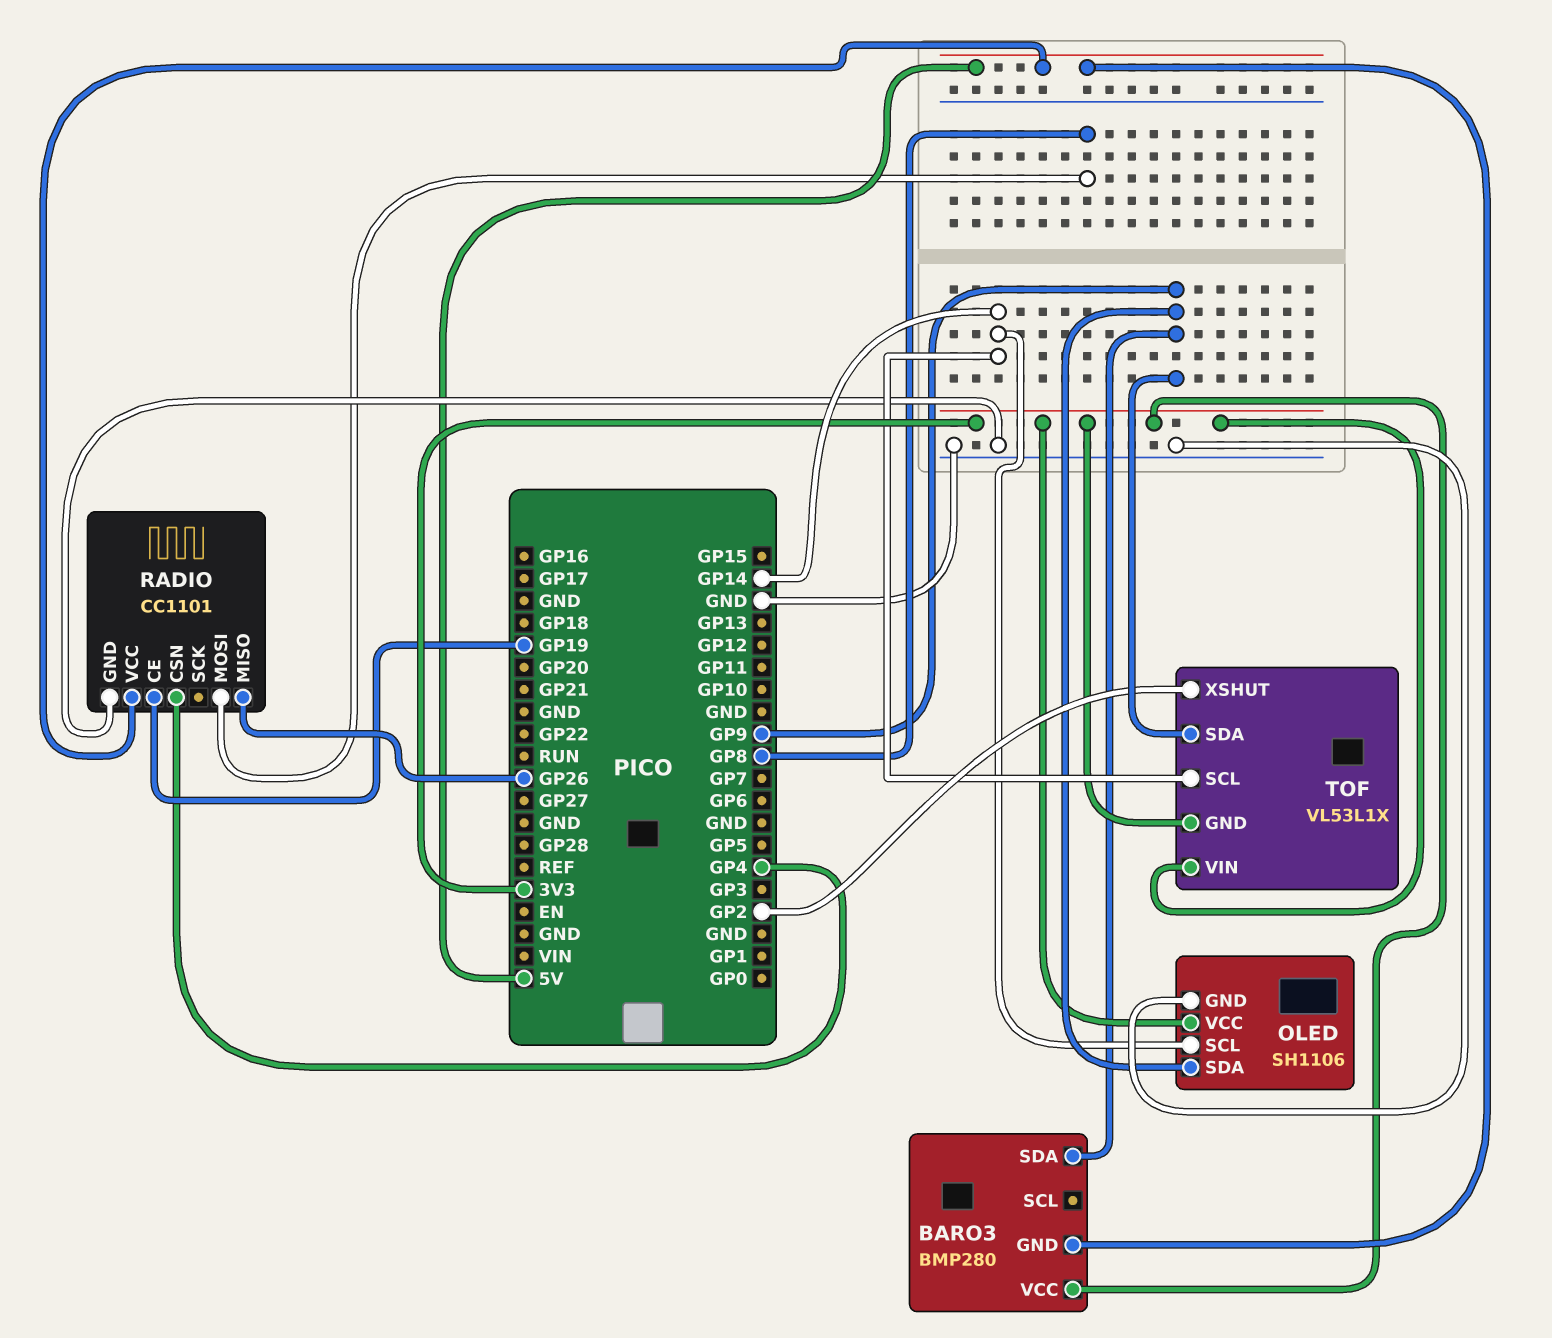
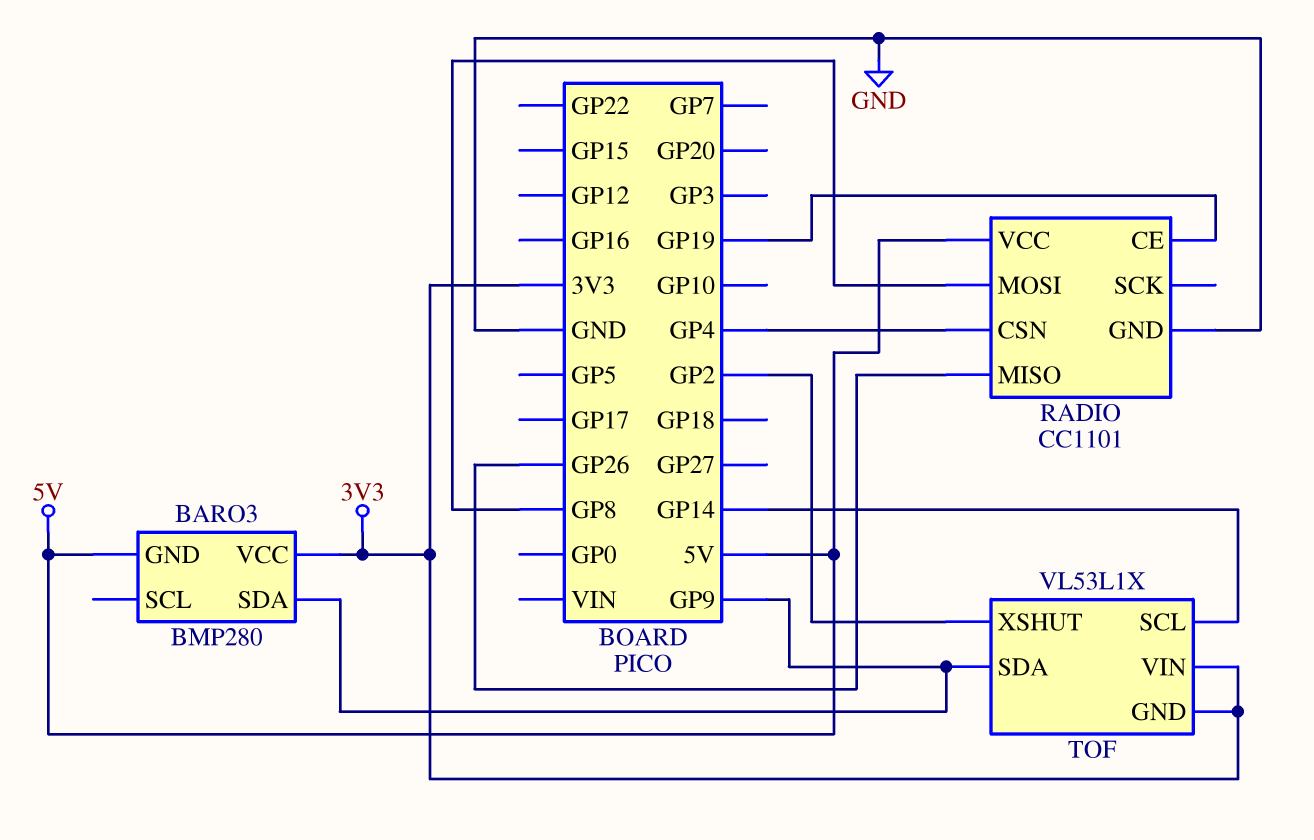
OLED: SH1106 -> none
OLED pin GND: GND -> none
OLED pin SCL: GP14 -> none
OLED pin SDA: GP9 -> none
OLED pin VCC: 3V3 -> none

